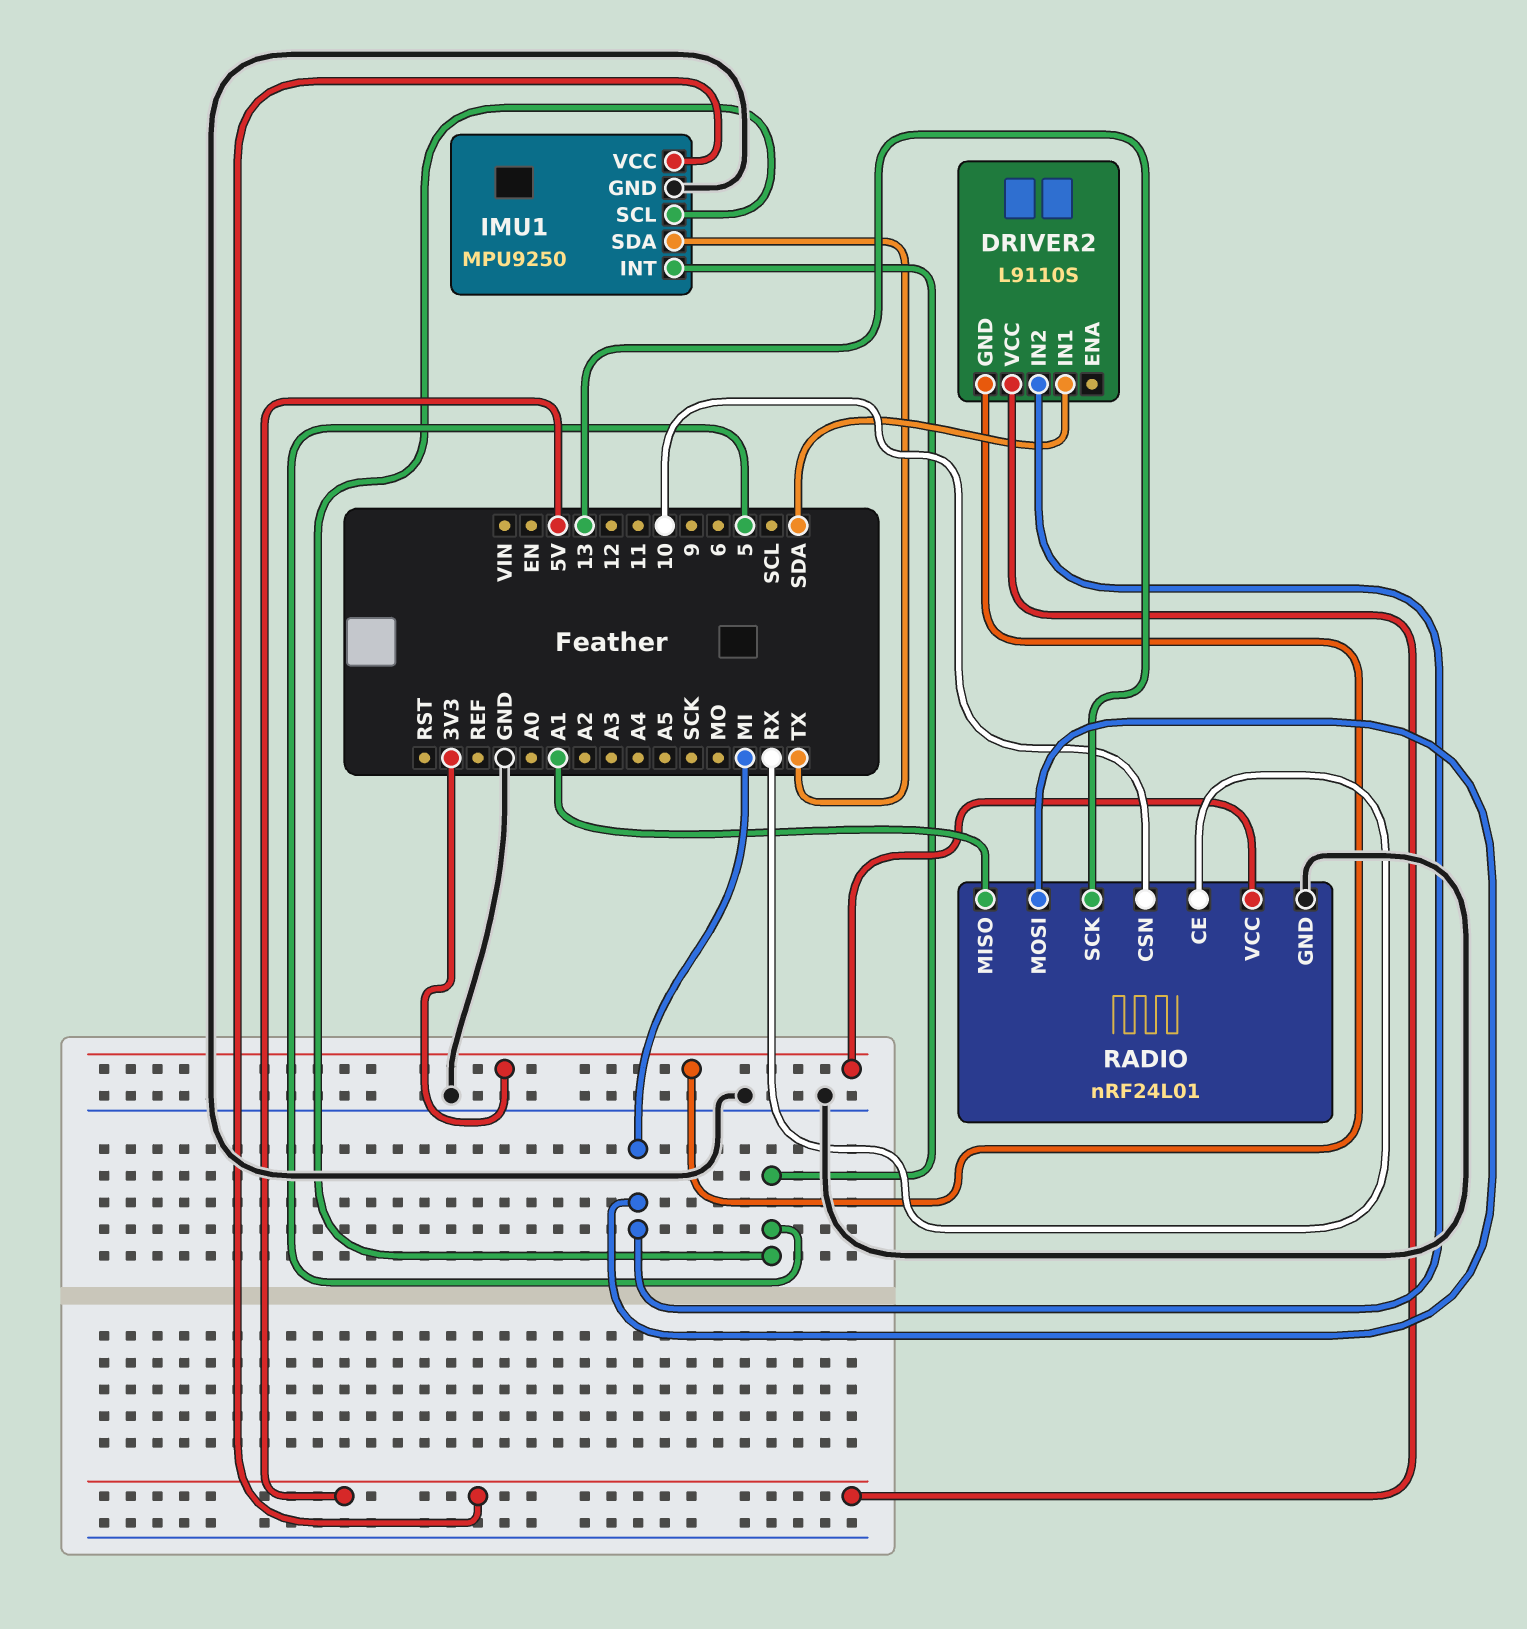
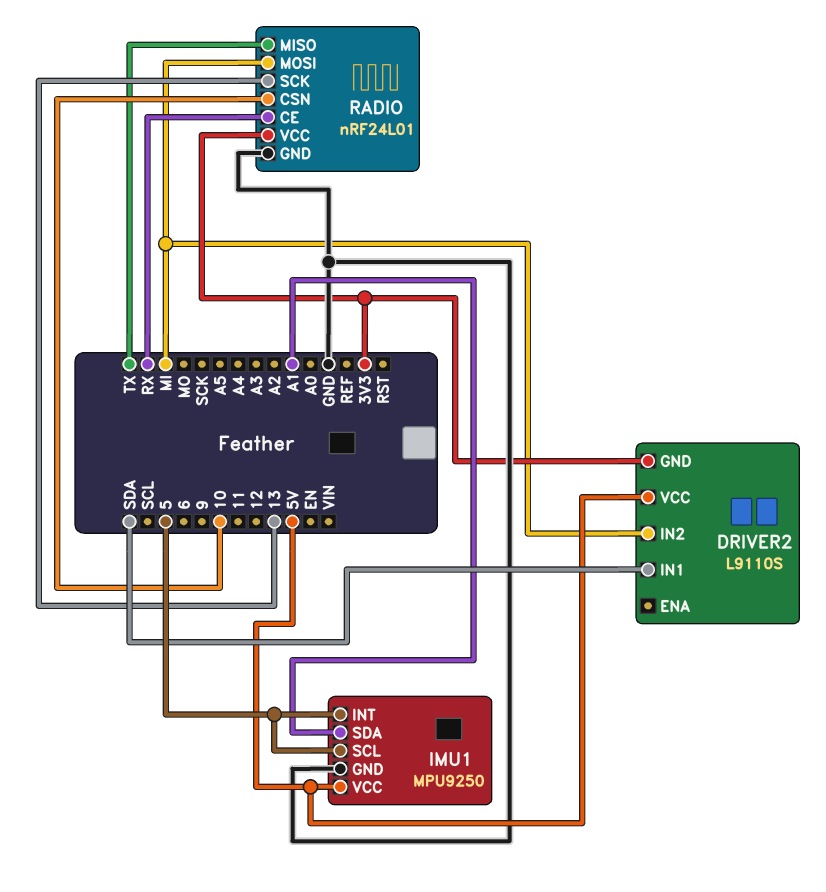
IMU1 pin SDA: TX -> A1
RADIO pin MISO: A1 -> TX

